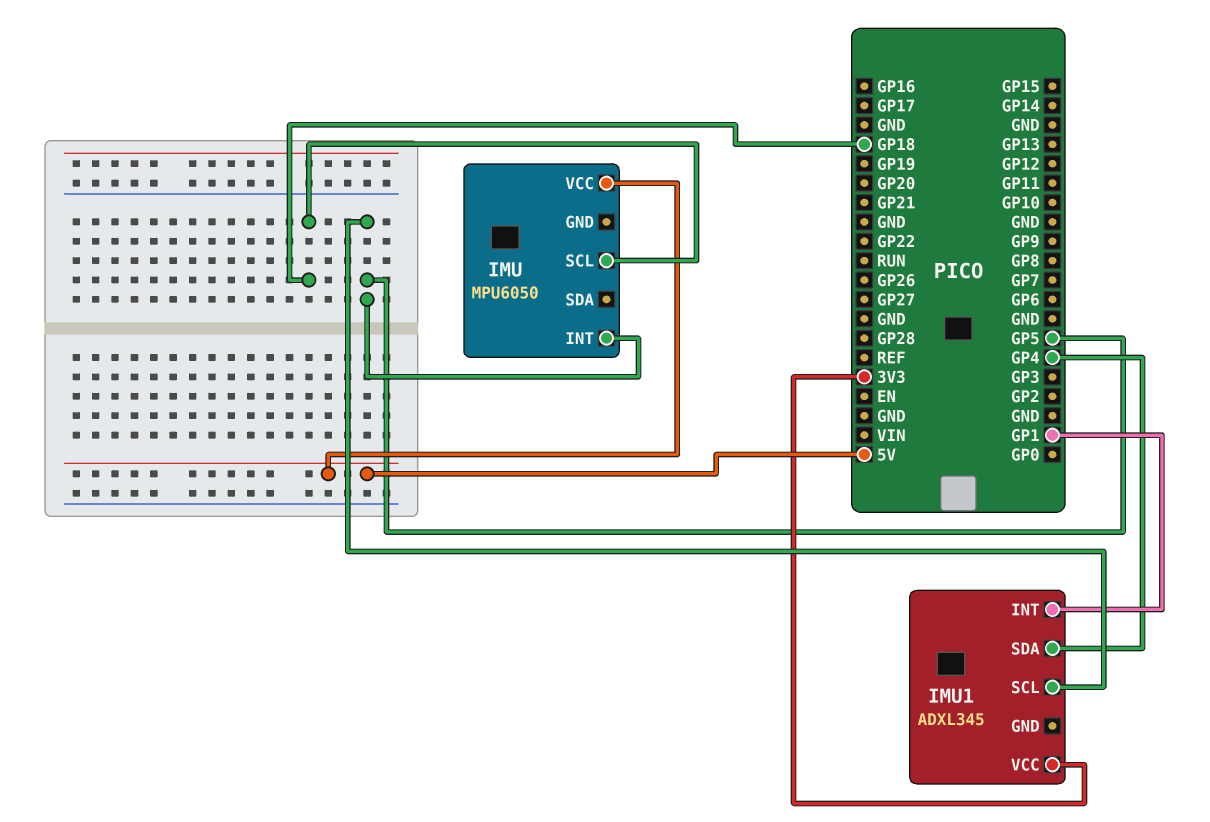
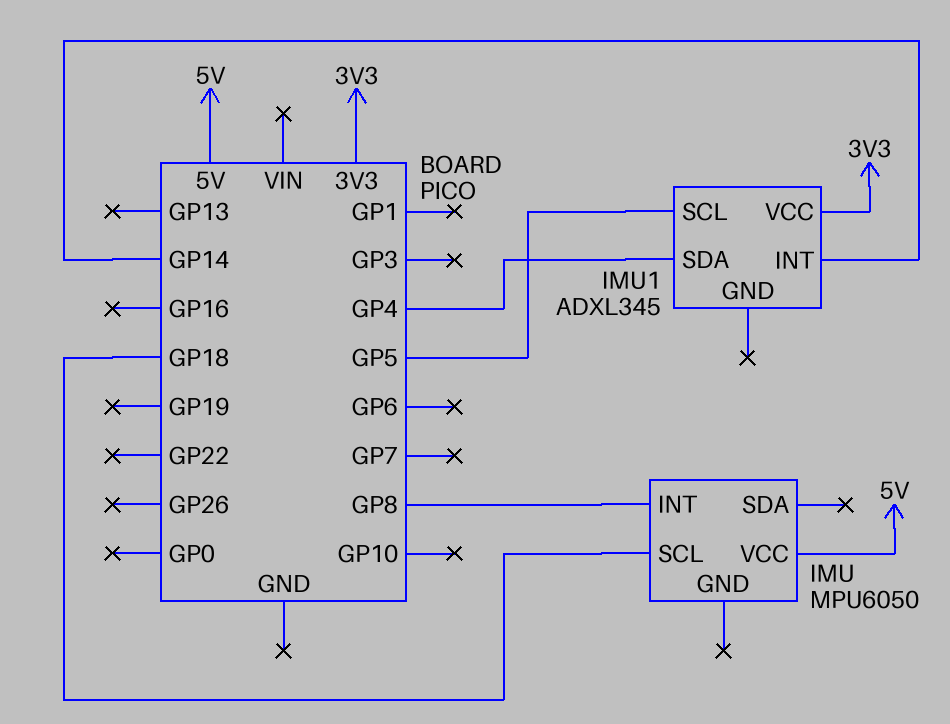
IMU pin INT: GP5 -> GP8
IMU1 pin INT: GP1 -> GP14

